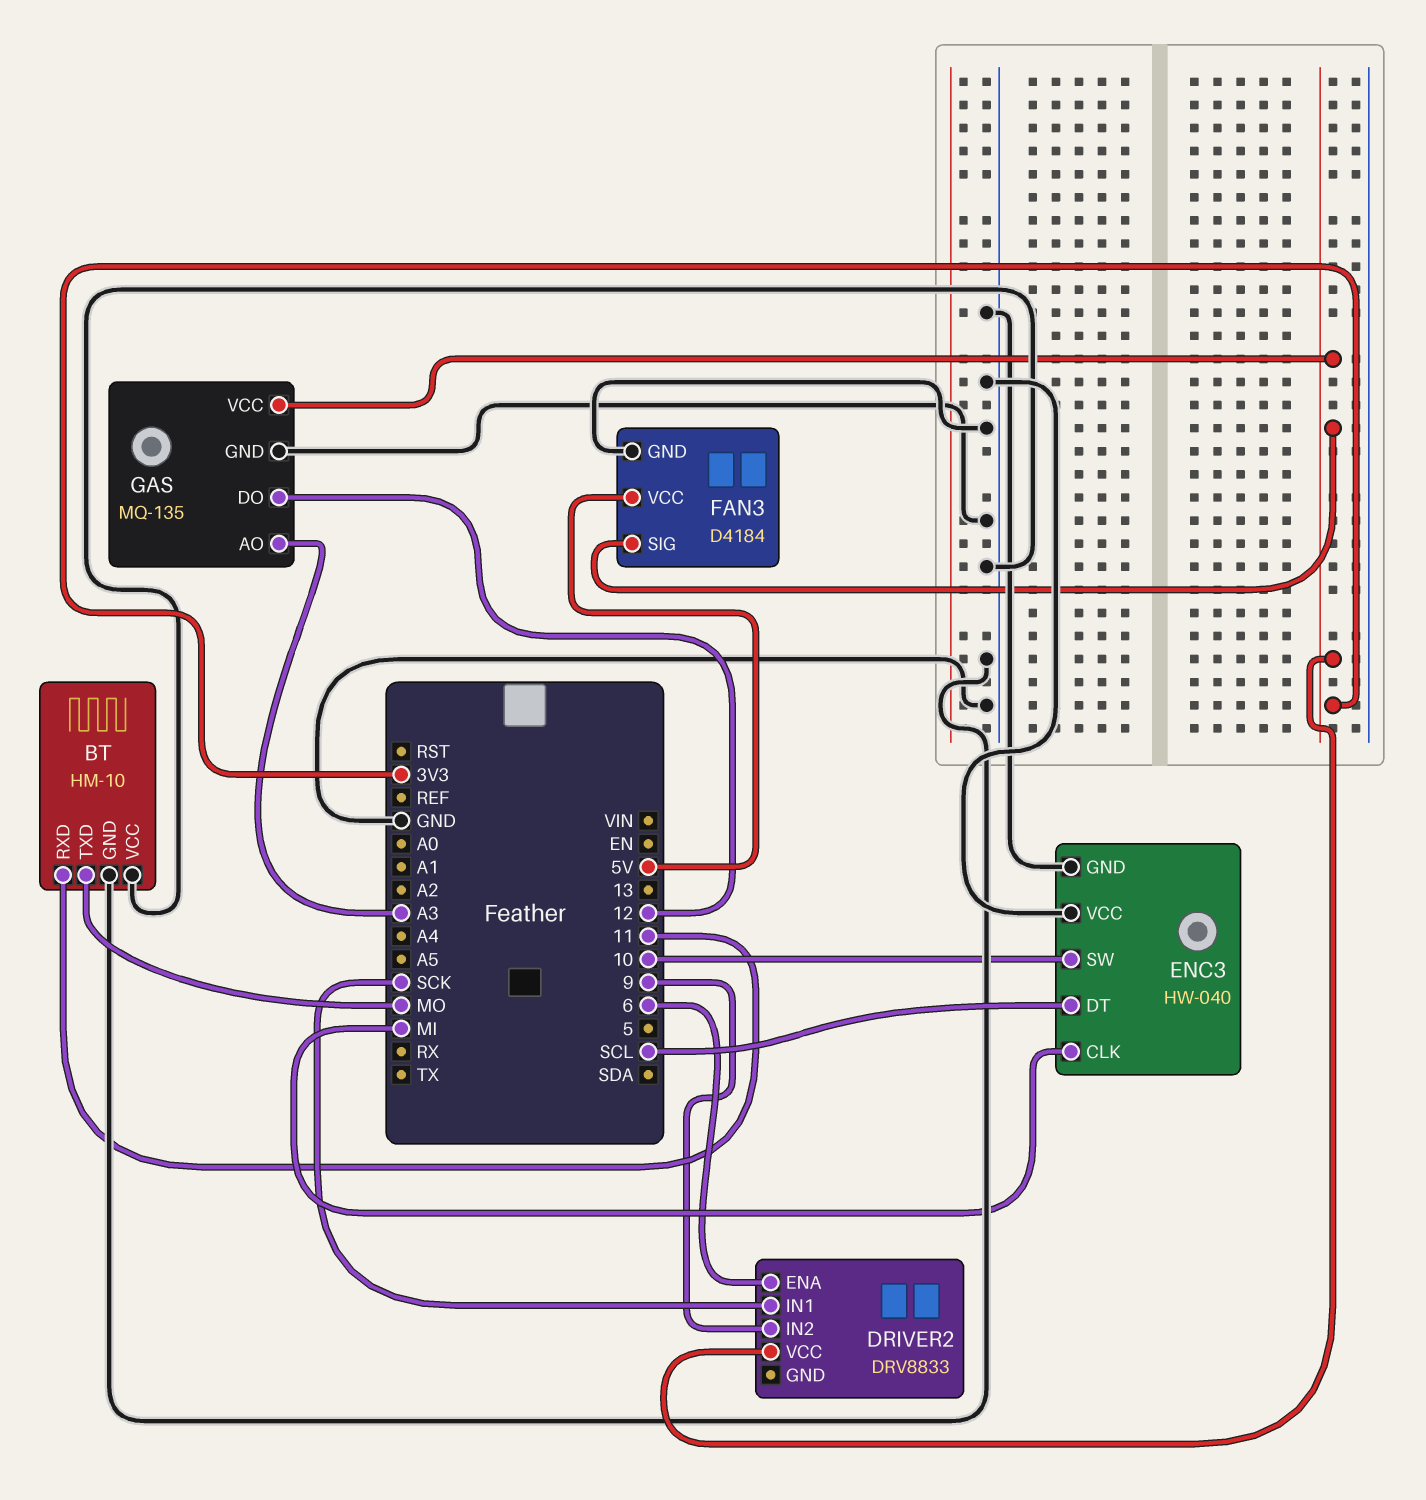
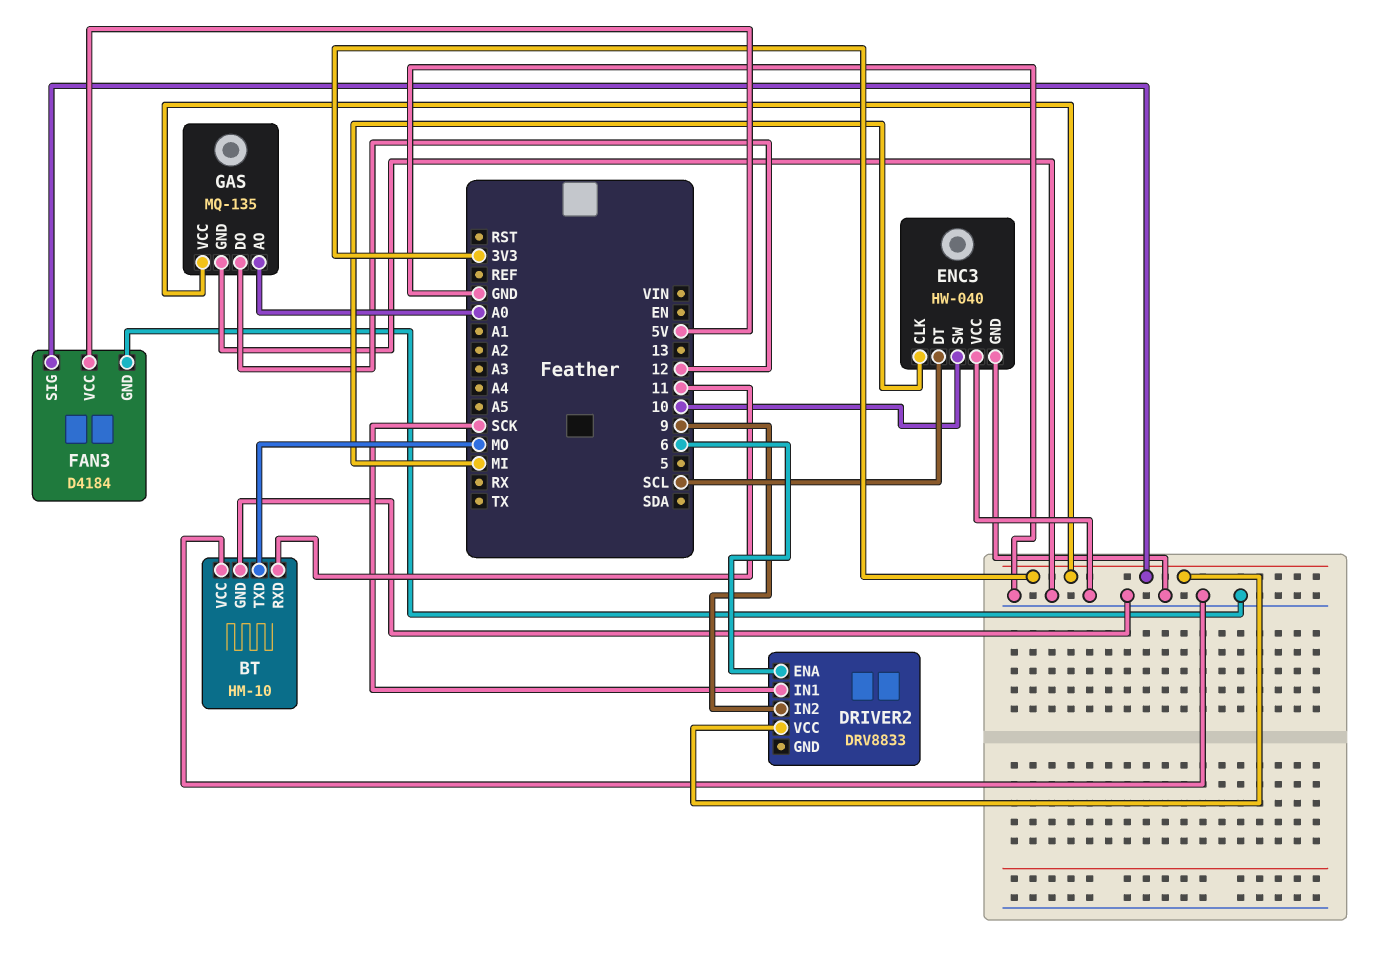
GAS pin AO: A3 -> A0

